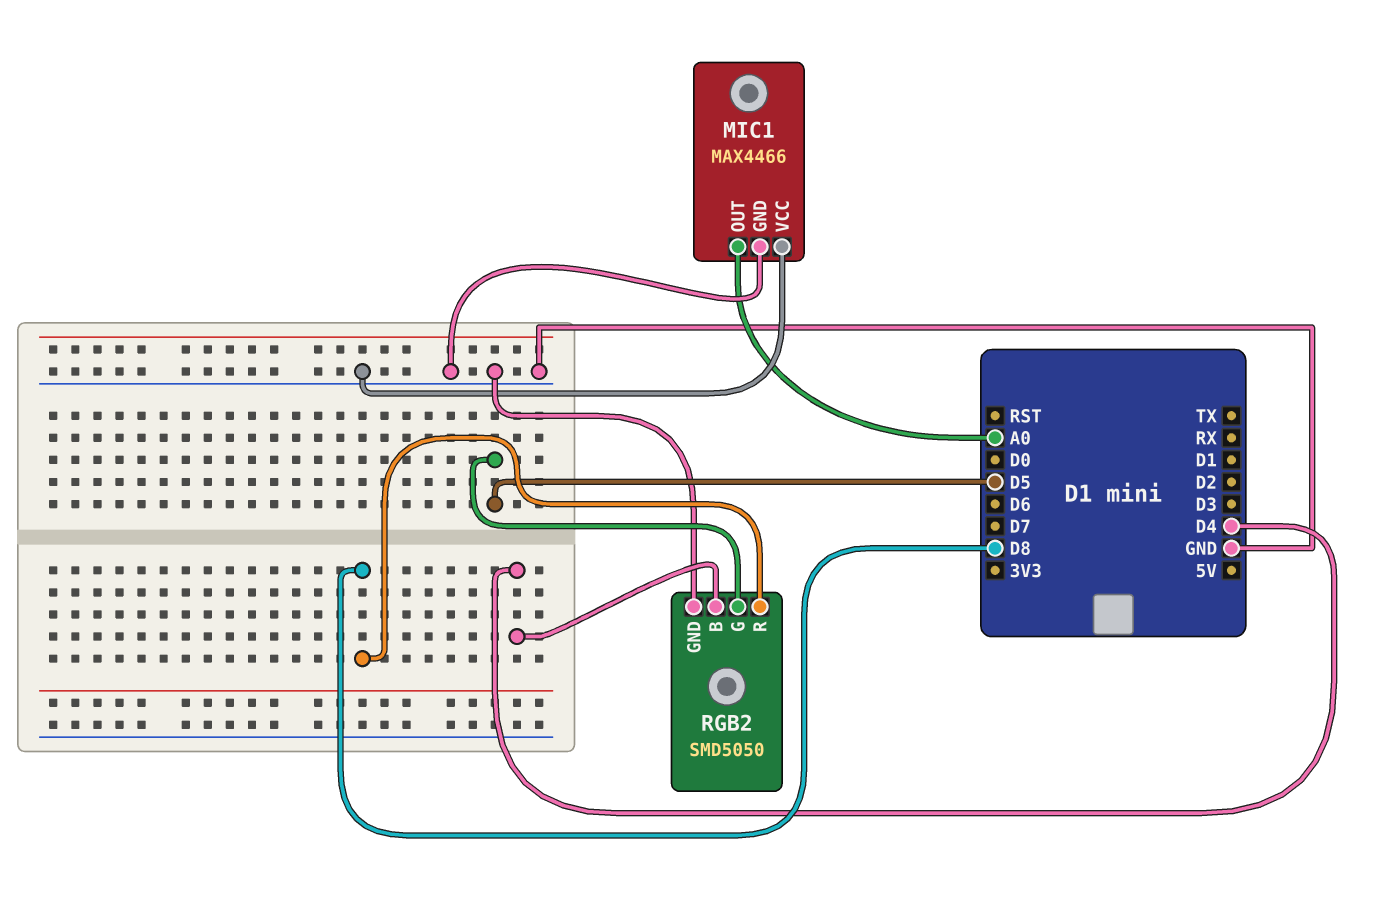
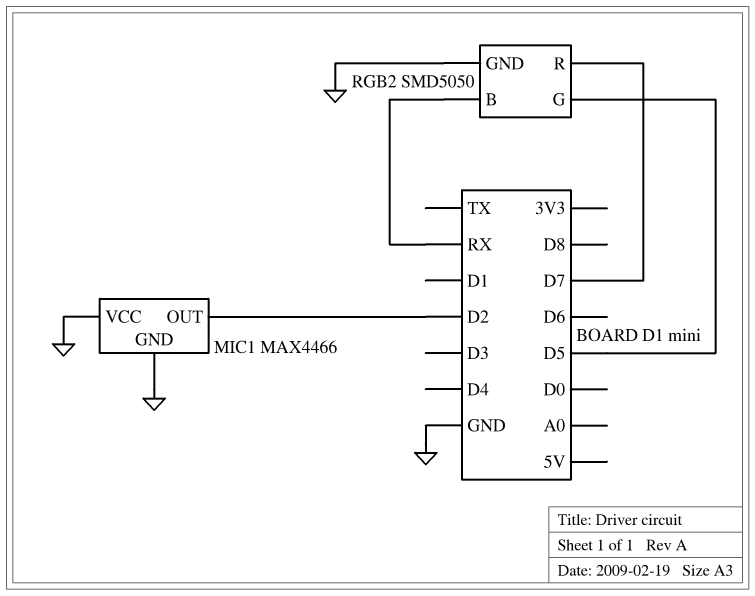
MIC1 pin OUT: A0 -> D2
RGB2 pin B: D4 -> RX
RGB2 pin R: D8 -> D7

